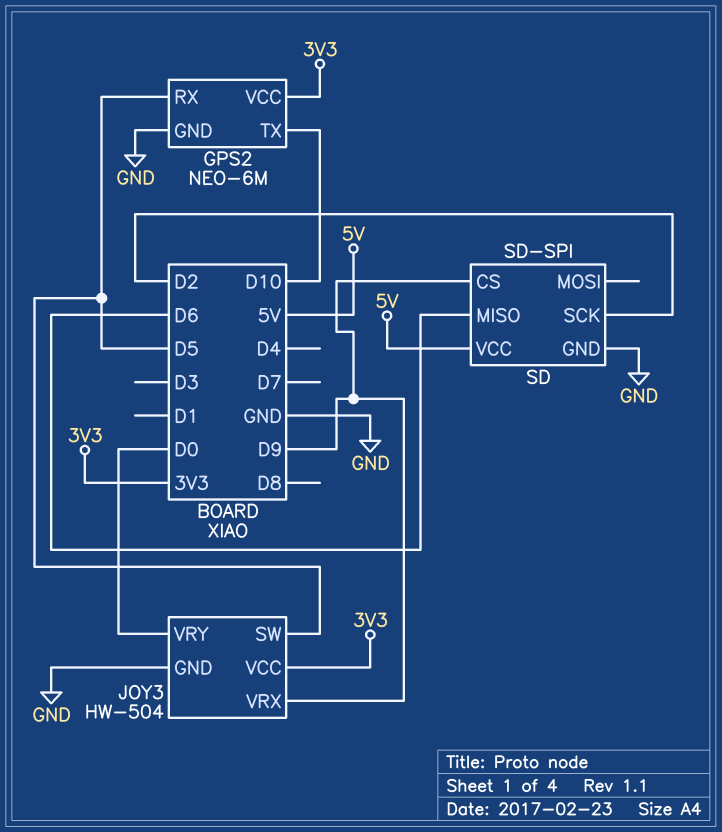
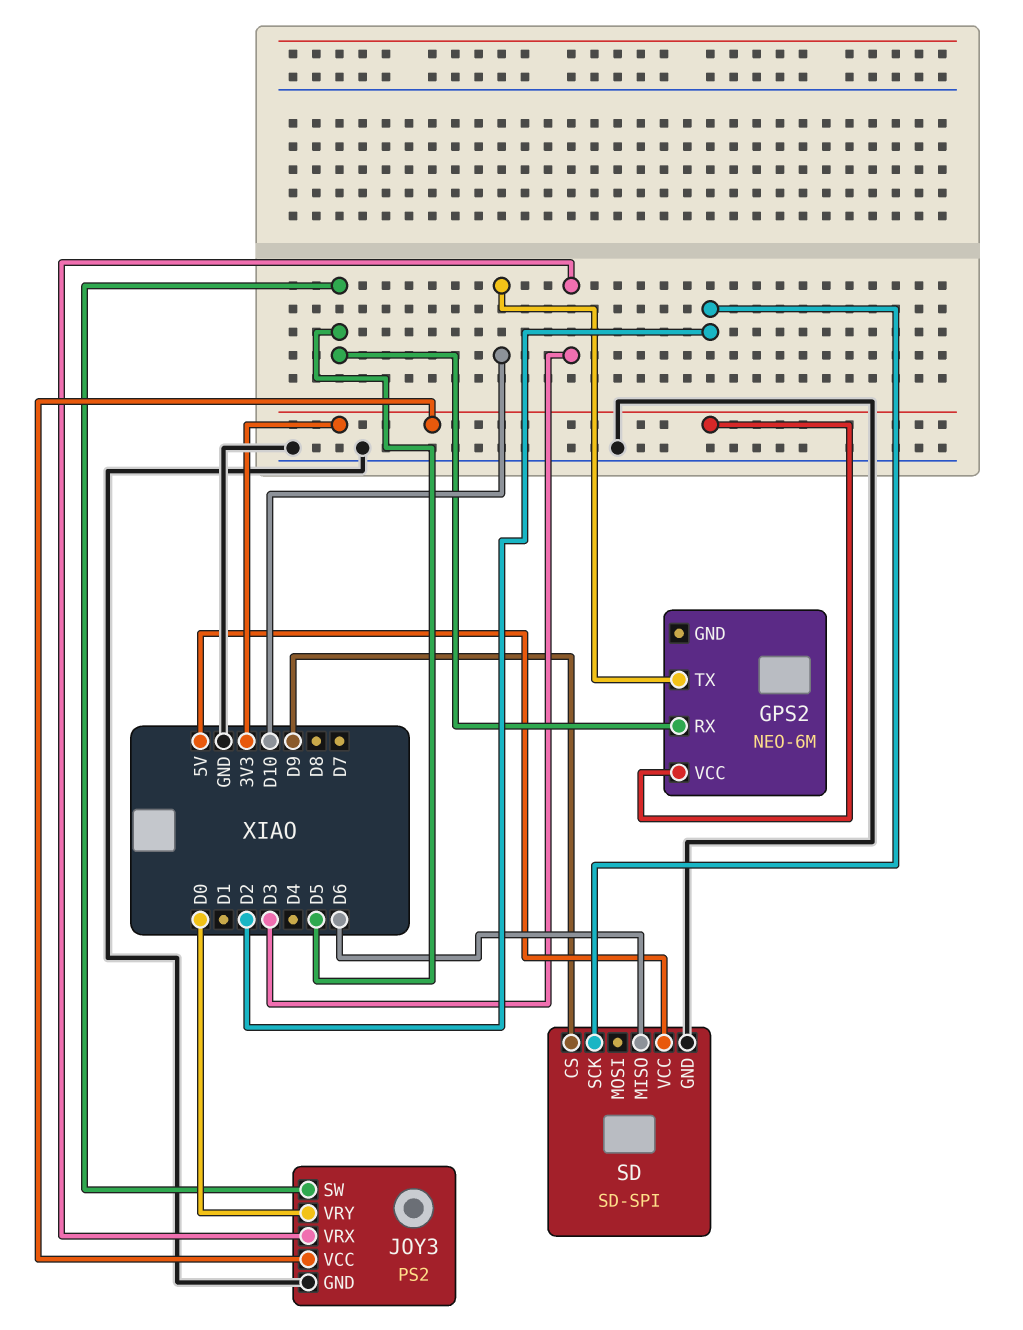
GPS2 pin GND: GND -> none
JOY3: HW-504 -> PS2
JOY3 pin VRX: D9 -> D3

